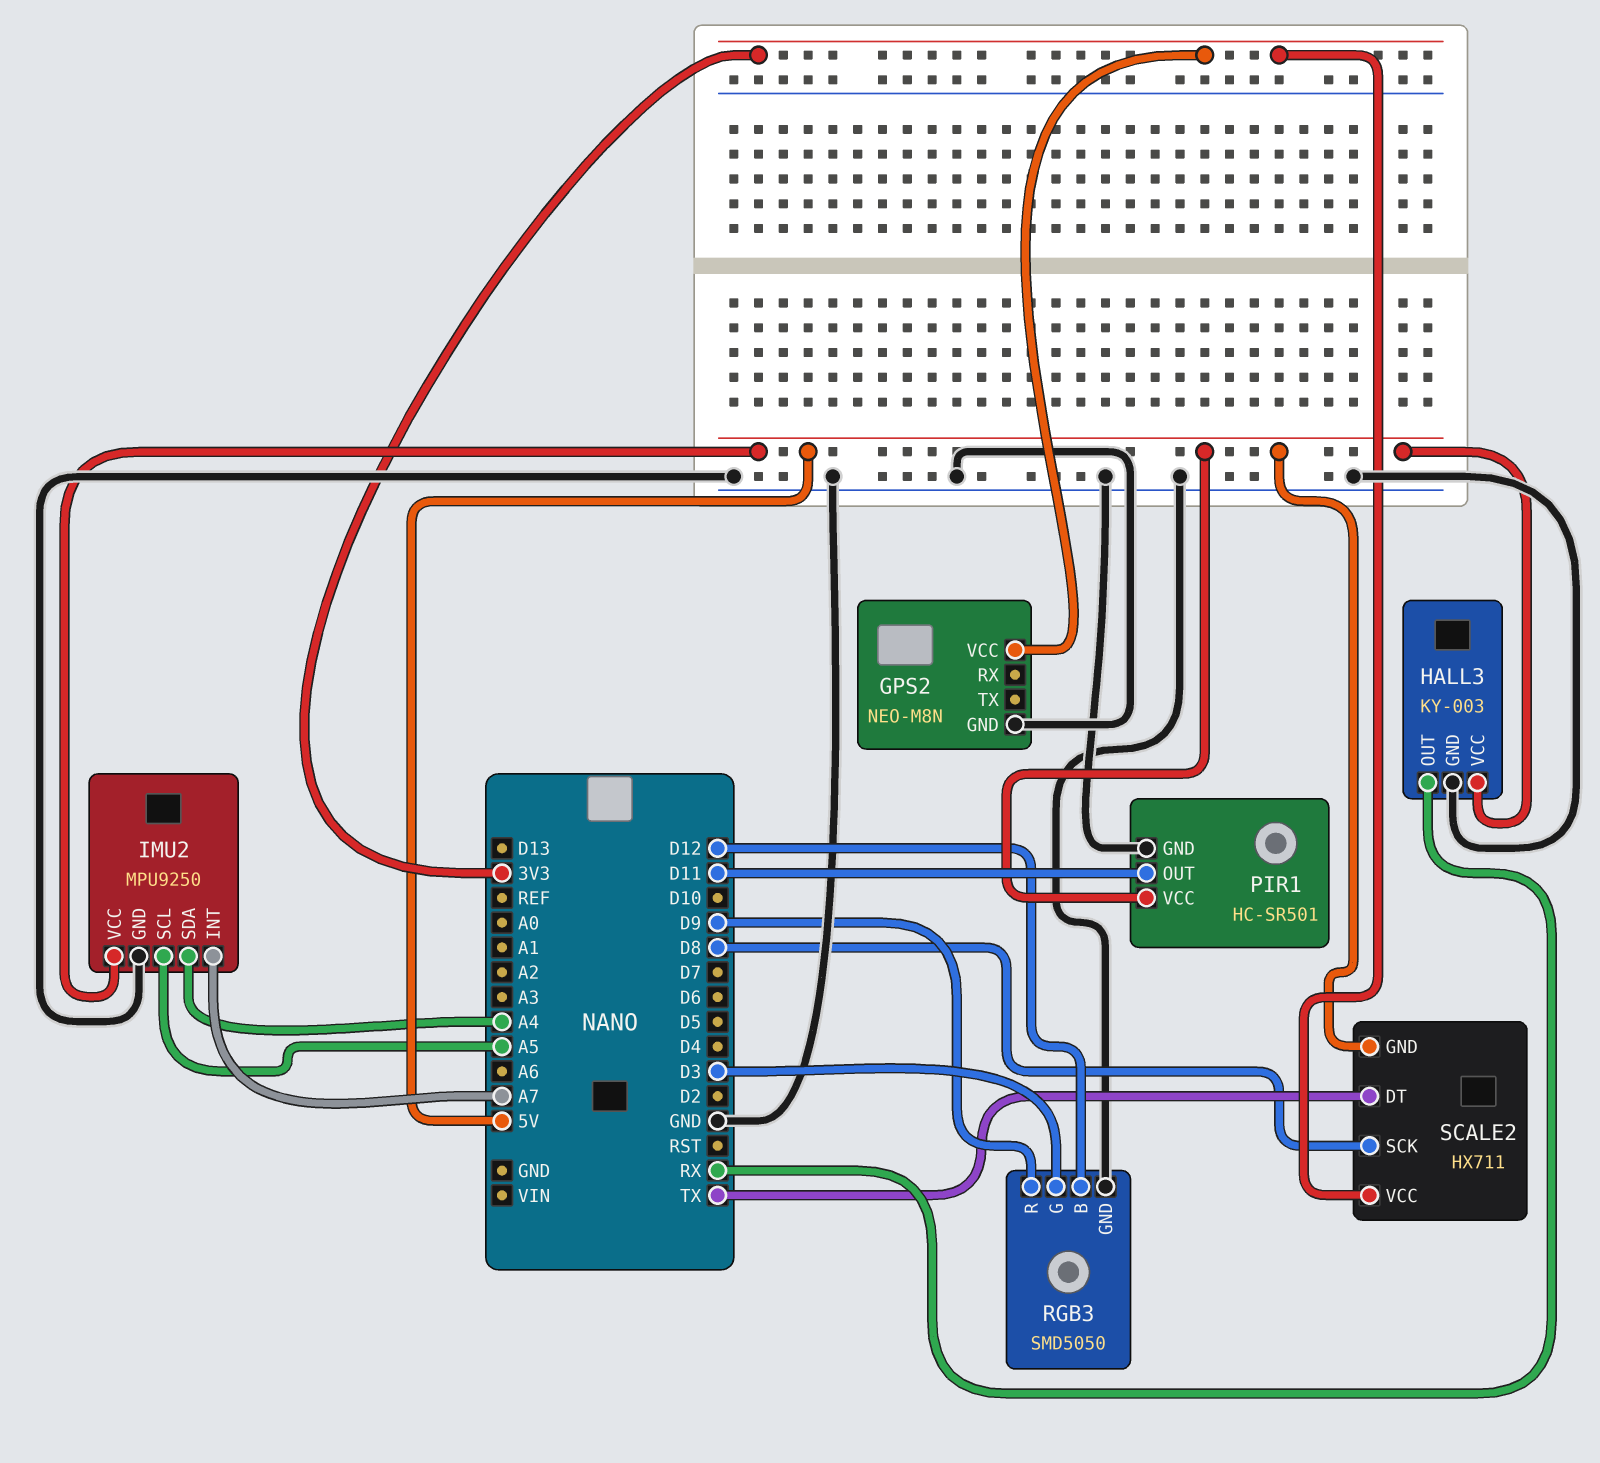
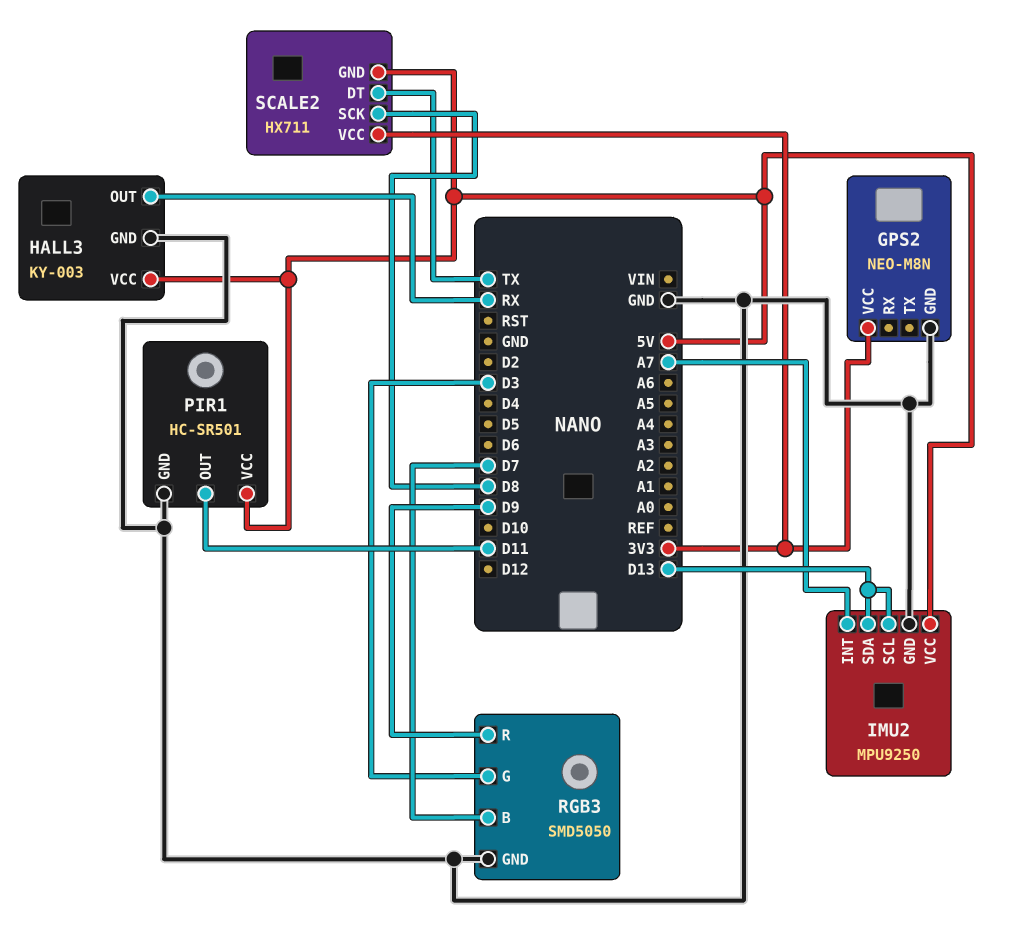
IMU2 pin SCL: A5 -> D13
IMU2 pin SDA: A4 -> D13
RGB3 pin B: D12 -> D7

